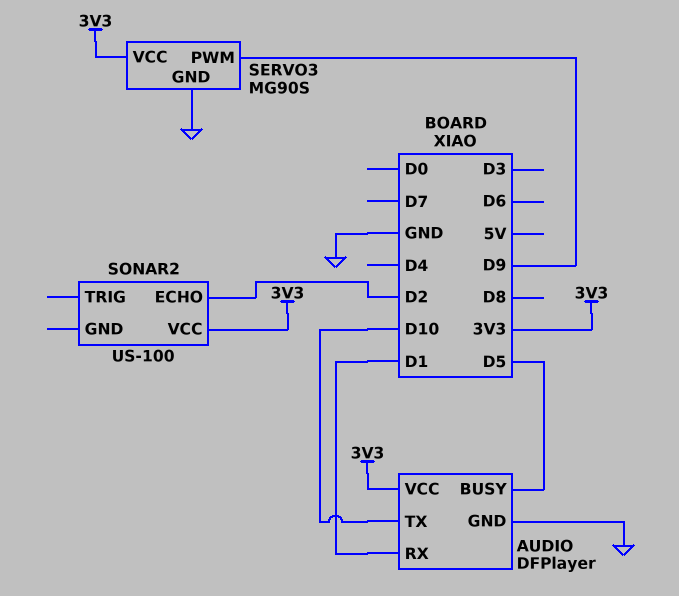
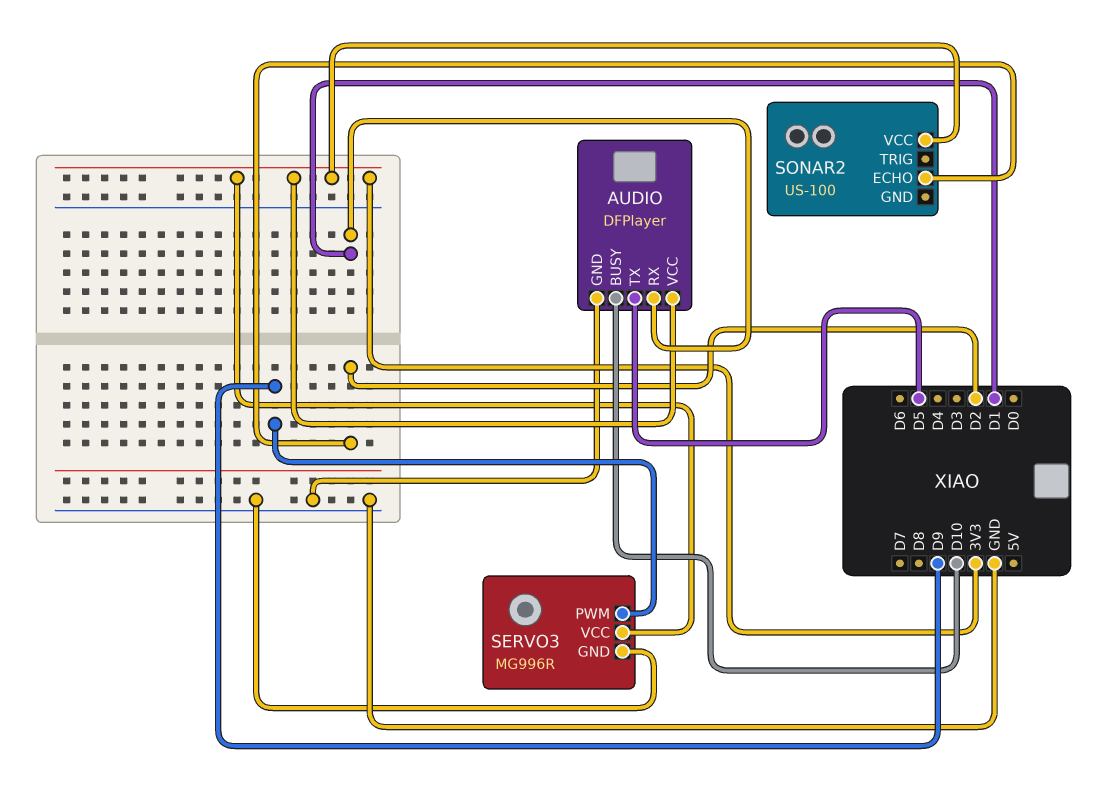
AUDIO pin BUSY: D5 -> D10
AUDIO pin TX: D10 -> D5
SERVO3: MG90S -> MG996R

